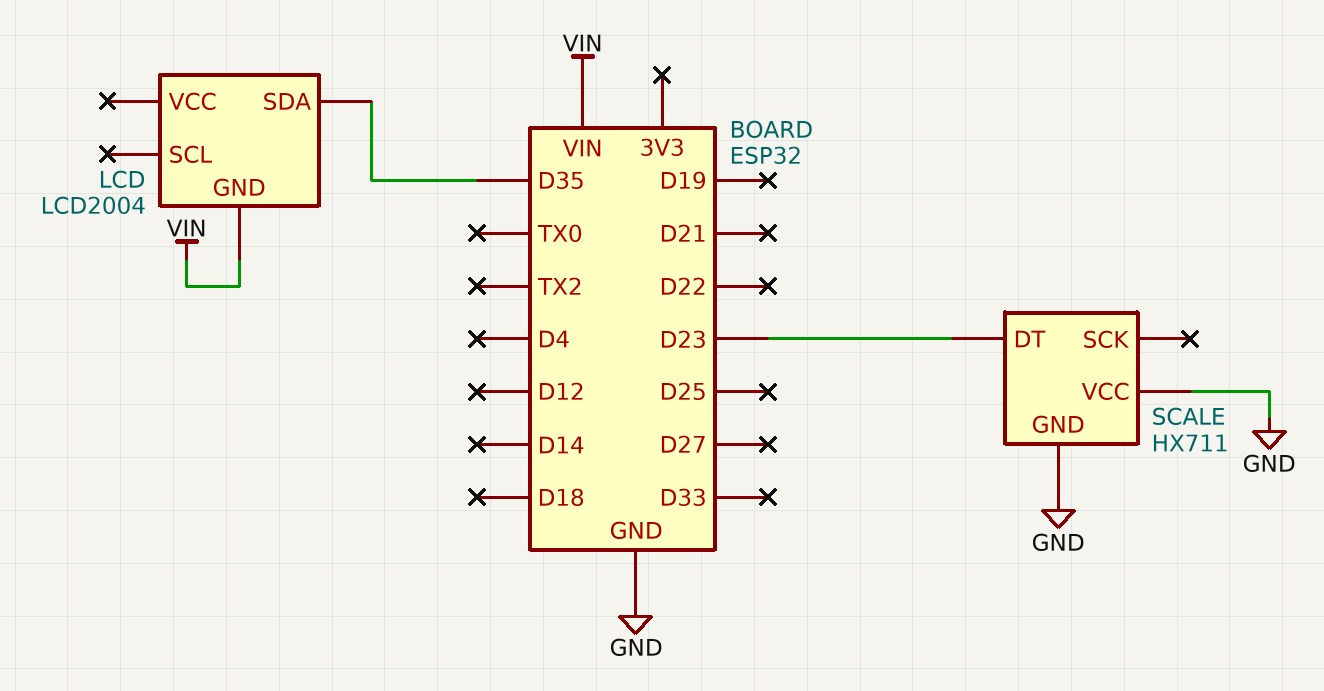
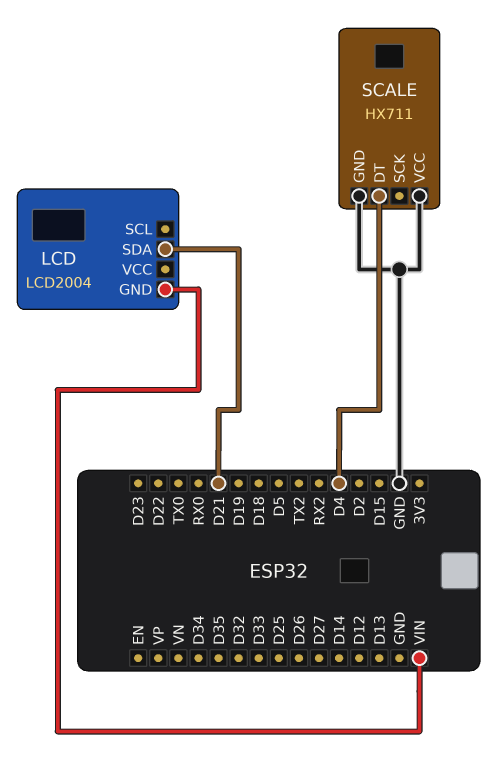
LCD pin SDA: D35 -> D21
SCALE pin DT: D23 -> D4

